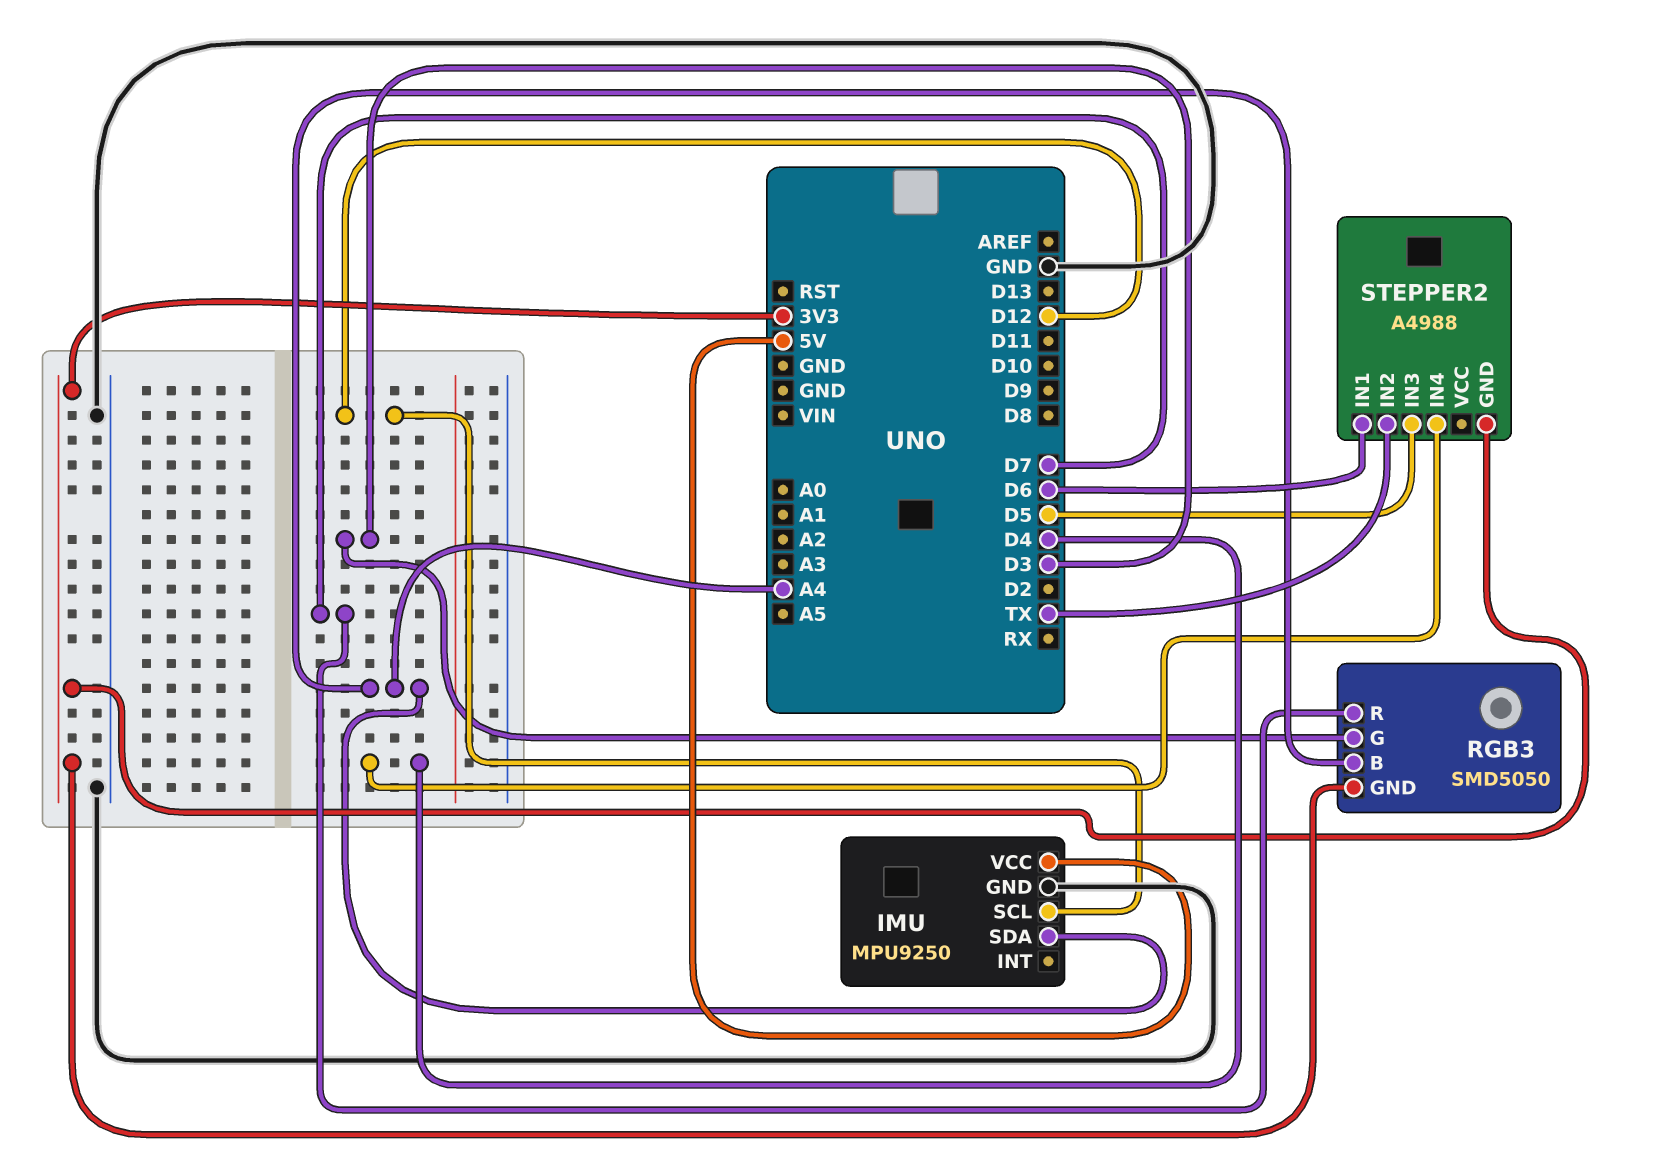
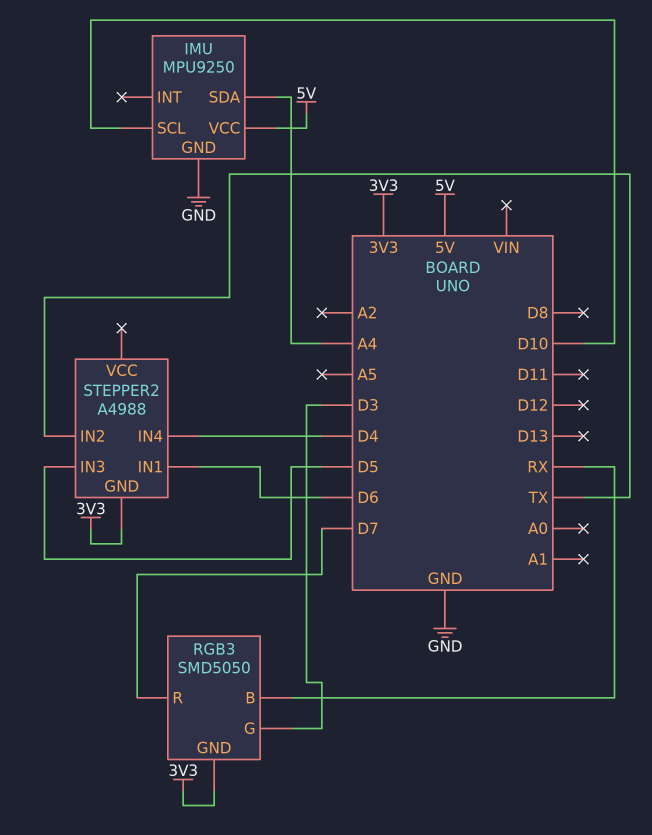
IMU pin SCL: D12 -> D10
RGB3 pin B: A4 -> RX

